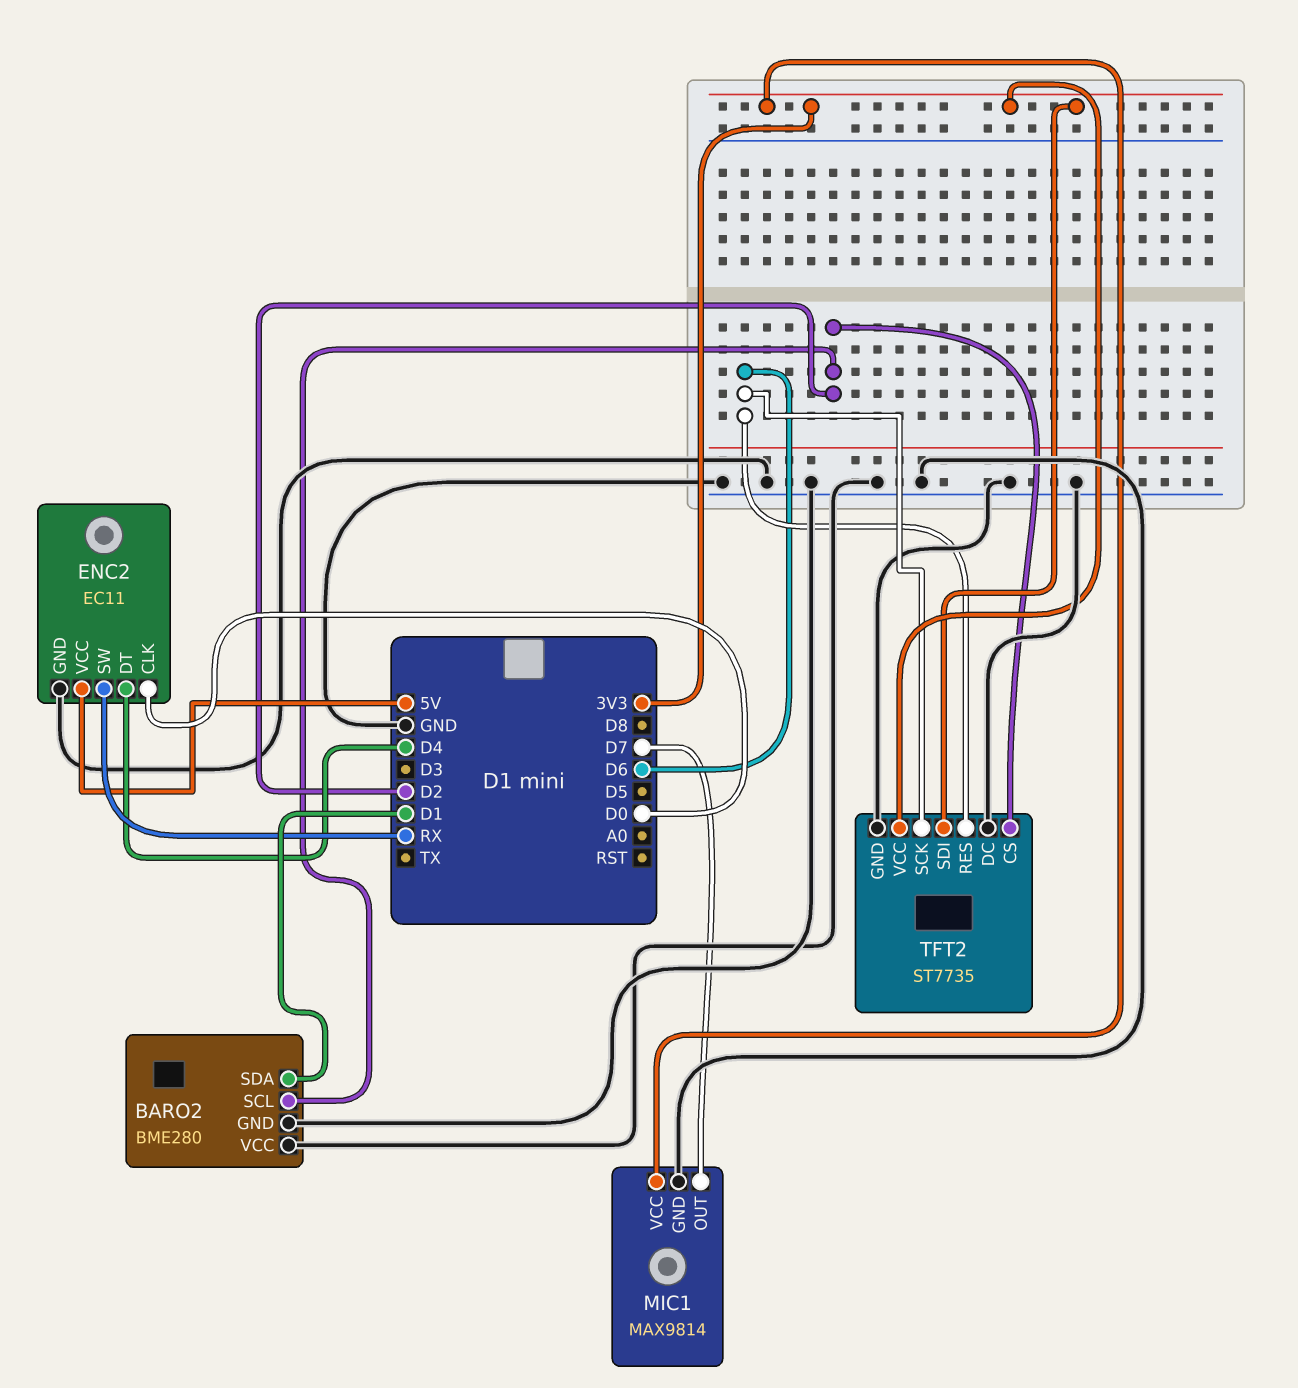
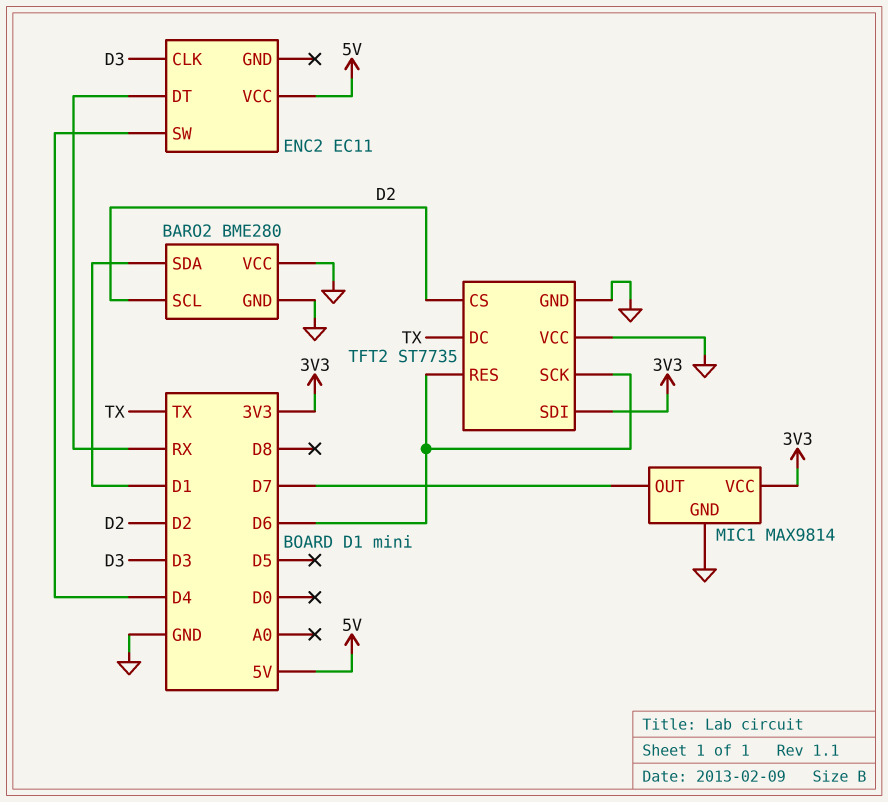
ENC2 pin CLK: D0 -> D3
ENC2 pin DT: D4 -> RX
ENC2 pin GND: GND -> none
ENC2 pin SW: RX -> D4
TFT2 pin DC: GND -> TX
TFT2 pin VCC: 3V3 -> GND

